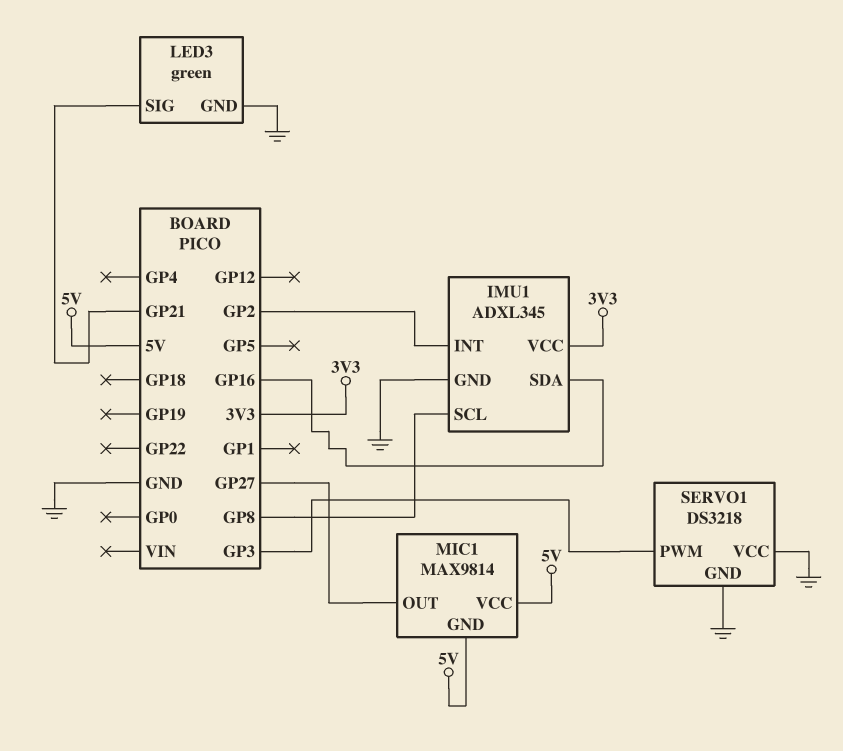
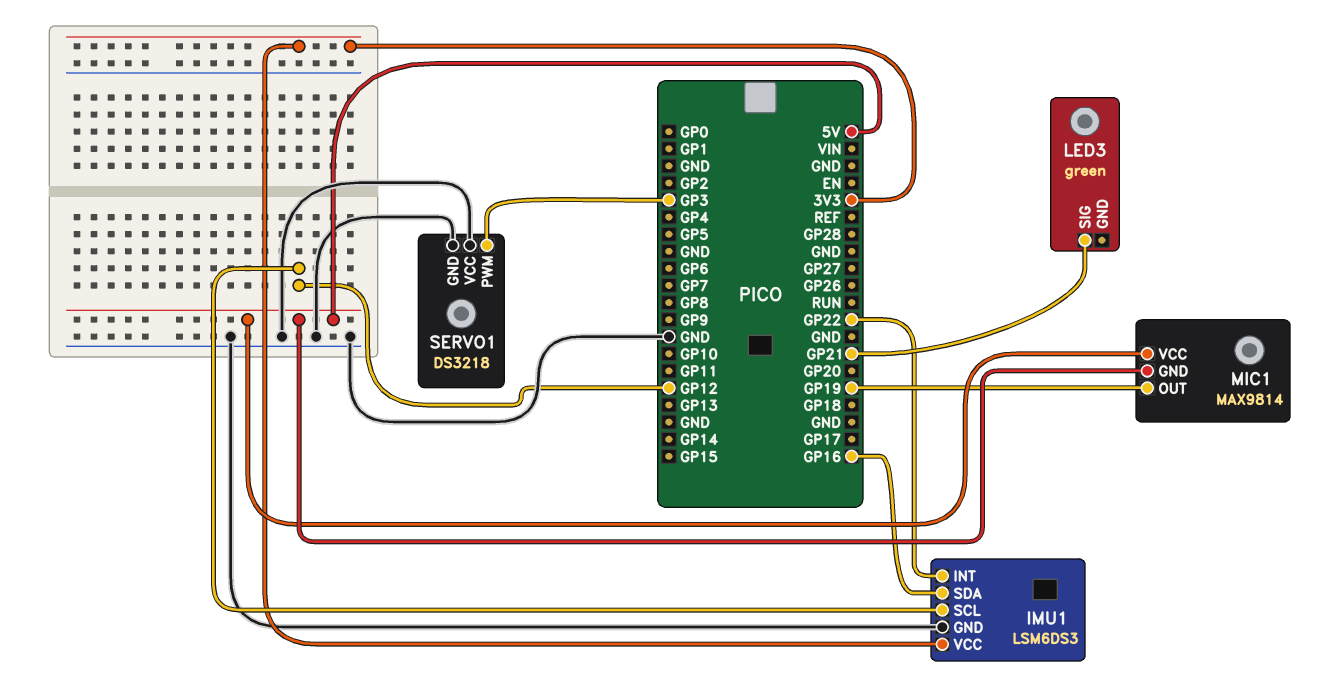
IMU1: ADXL345 -> LSM6DS3
IMU1 pin INT: GP2 -> GP22
IMU1 pin SCL: GP8 -> GP12
LED3 pin GND: GND -> none
MIC1 pin OUT: GP27 -> GP19

